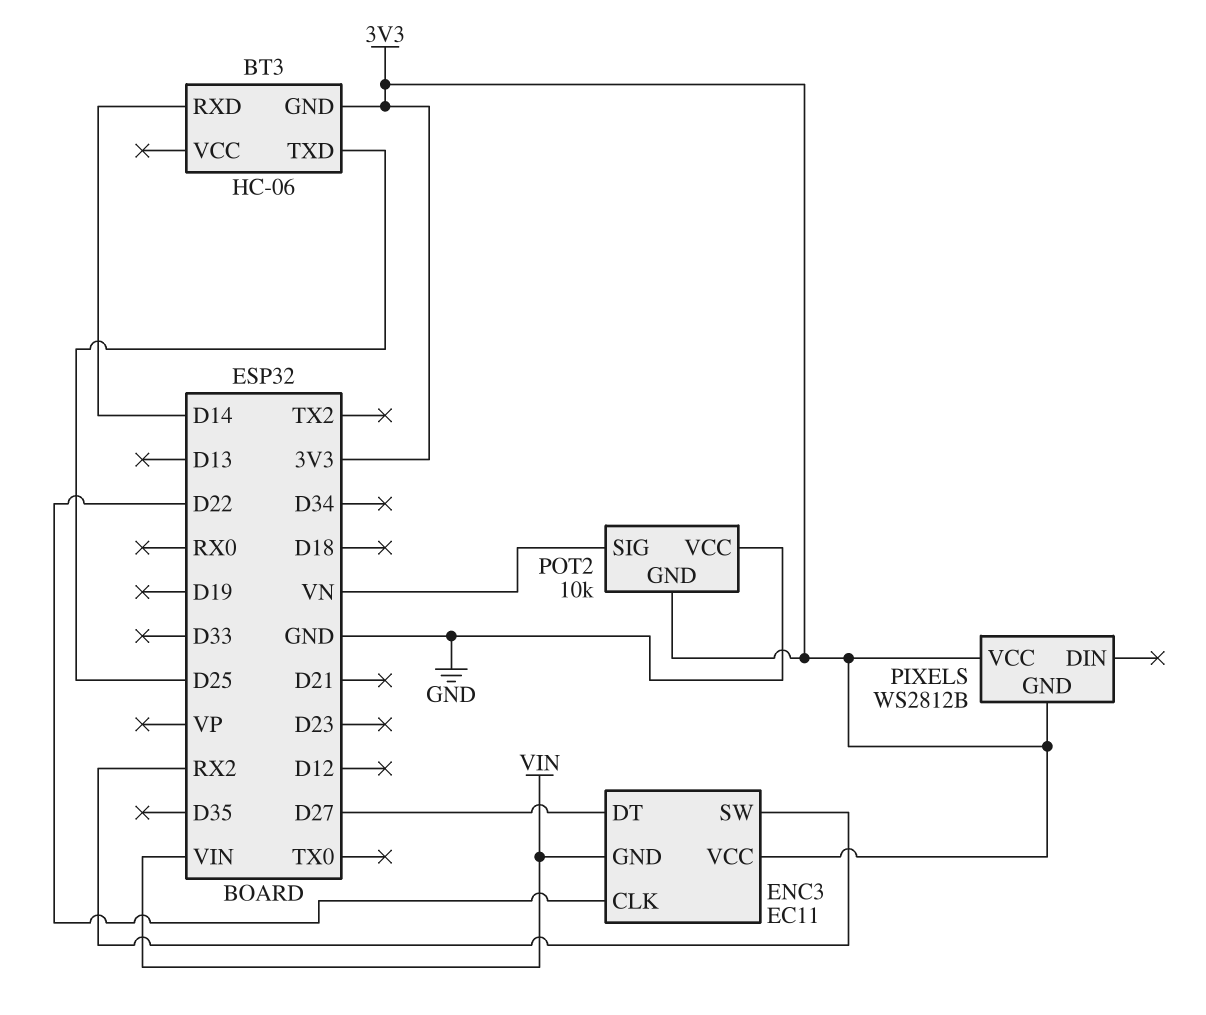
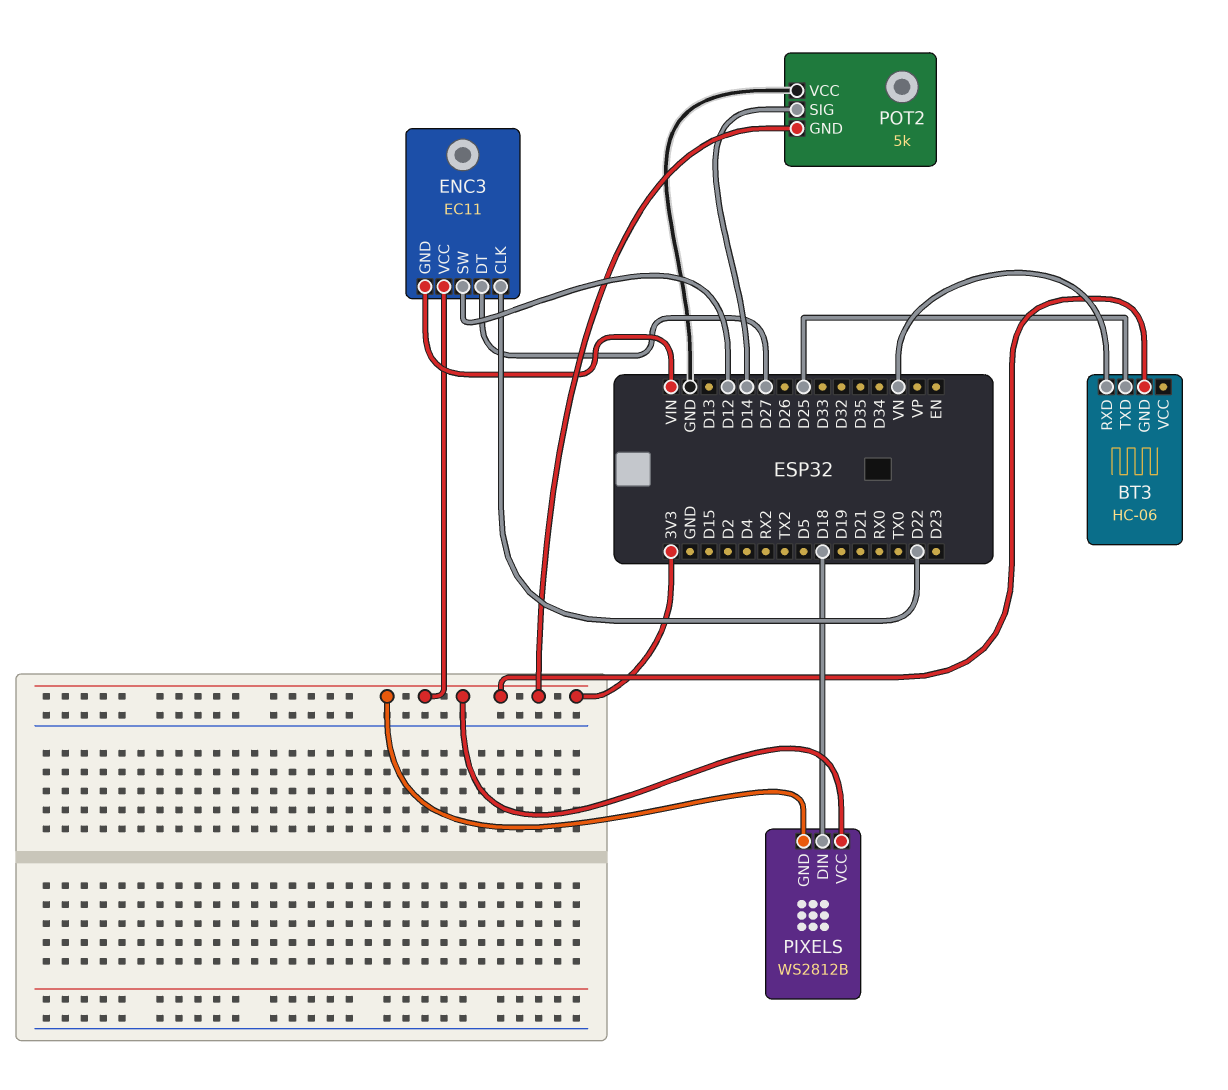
BT3 pin RXD: D14 -> VN
ENC3 pin SW: RX2 -> D12
PIXELS pin DIN: none -> D18
POT2: 10k -> 5k
POT2 pin SIG: VN -> D14

